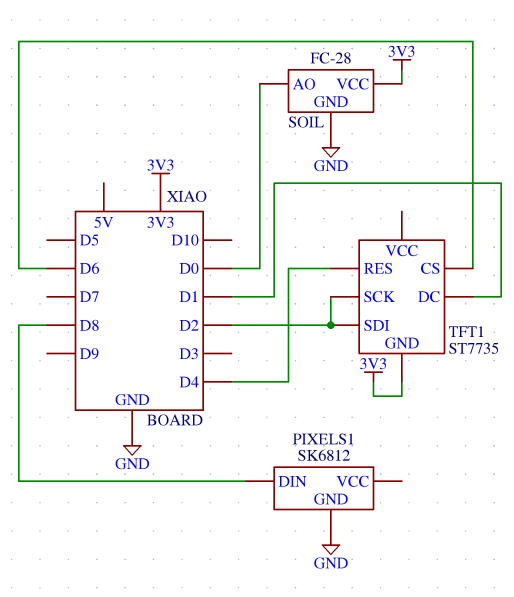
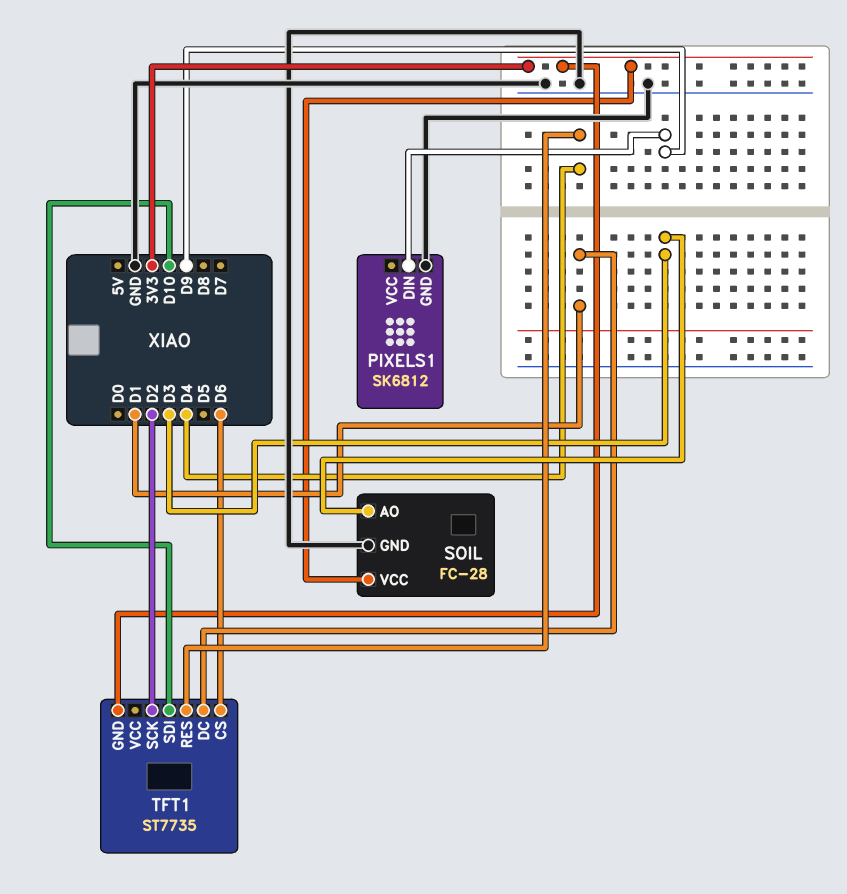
PIXELS1 pin DIN: D8 -> D9
SOIL pin AO: D0 -> D3
TFT1 pin SDI: D2 -> D10

